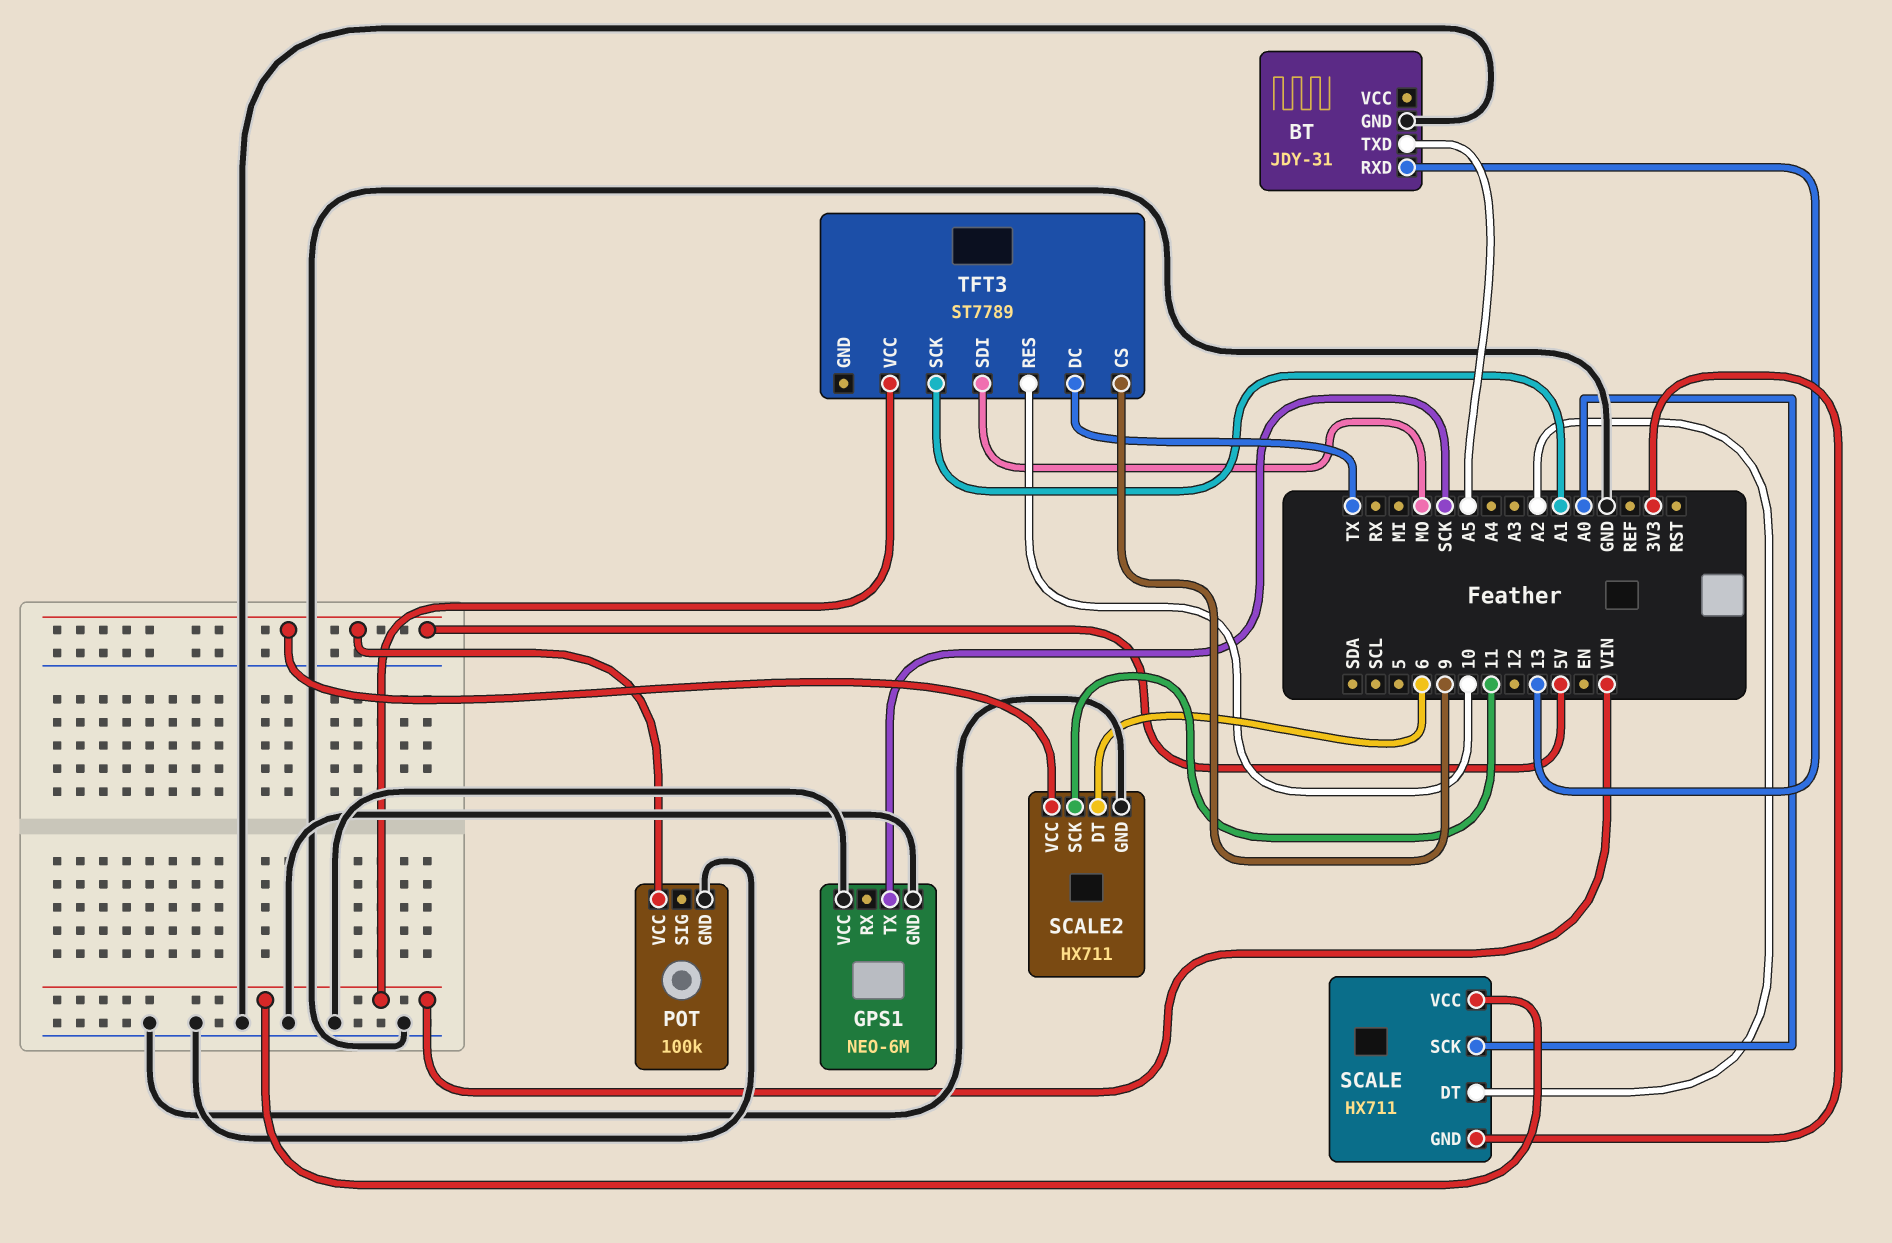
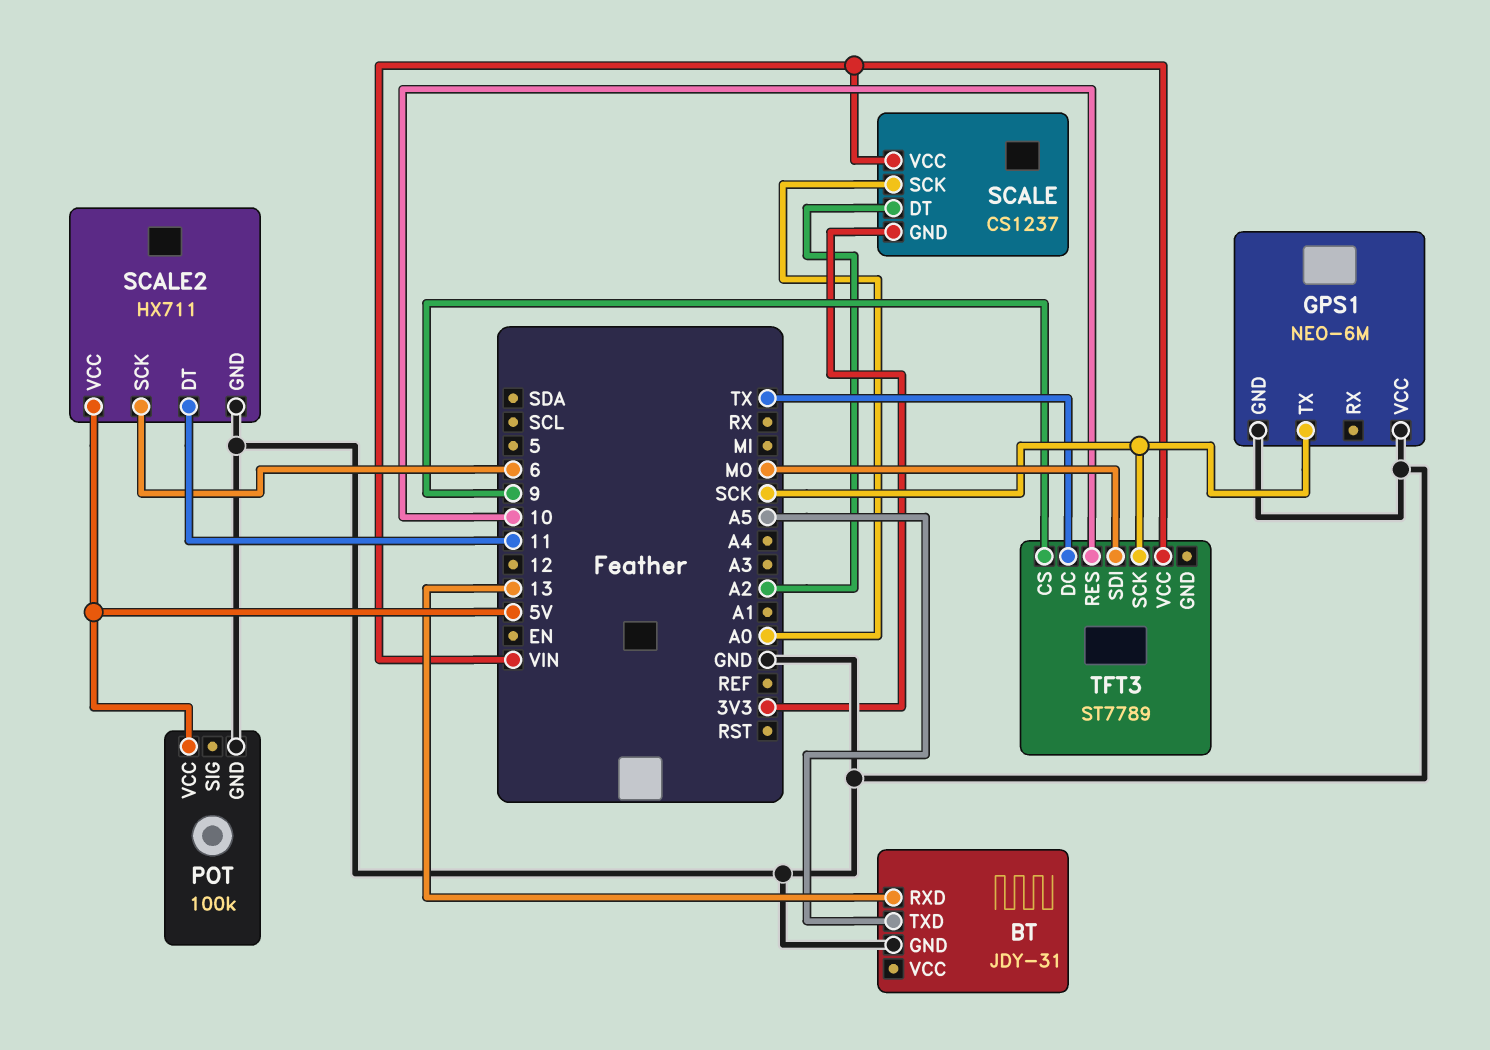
SCALE: HX711 -> CS1237
SCALE2 pin DT: 6 -> 11
SCALE2 pin SCK: 11 -> 6
TFT3 pin SCK: A1 -> SCK

